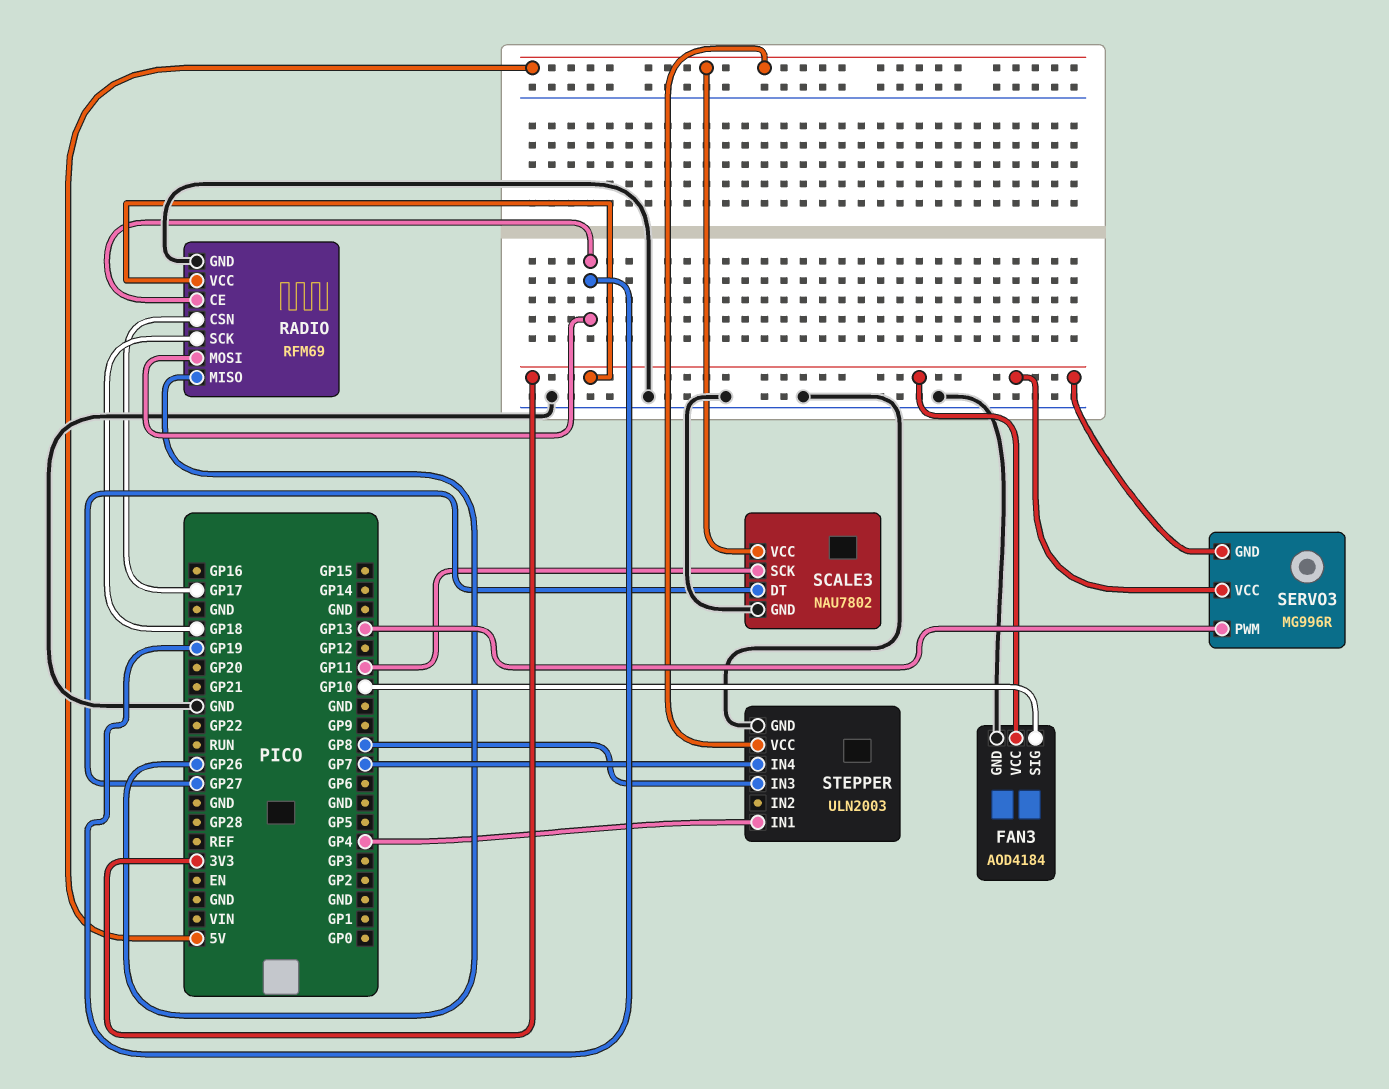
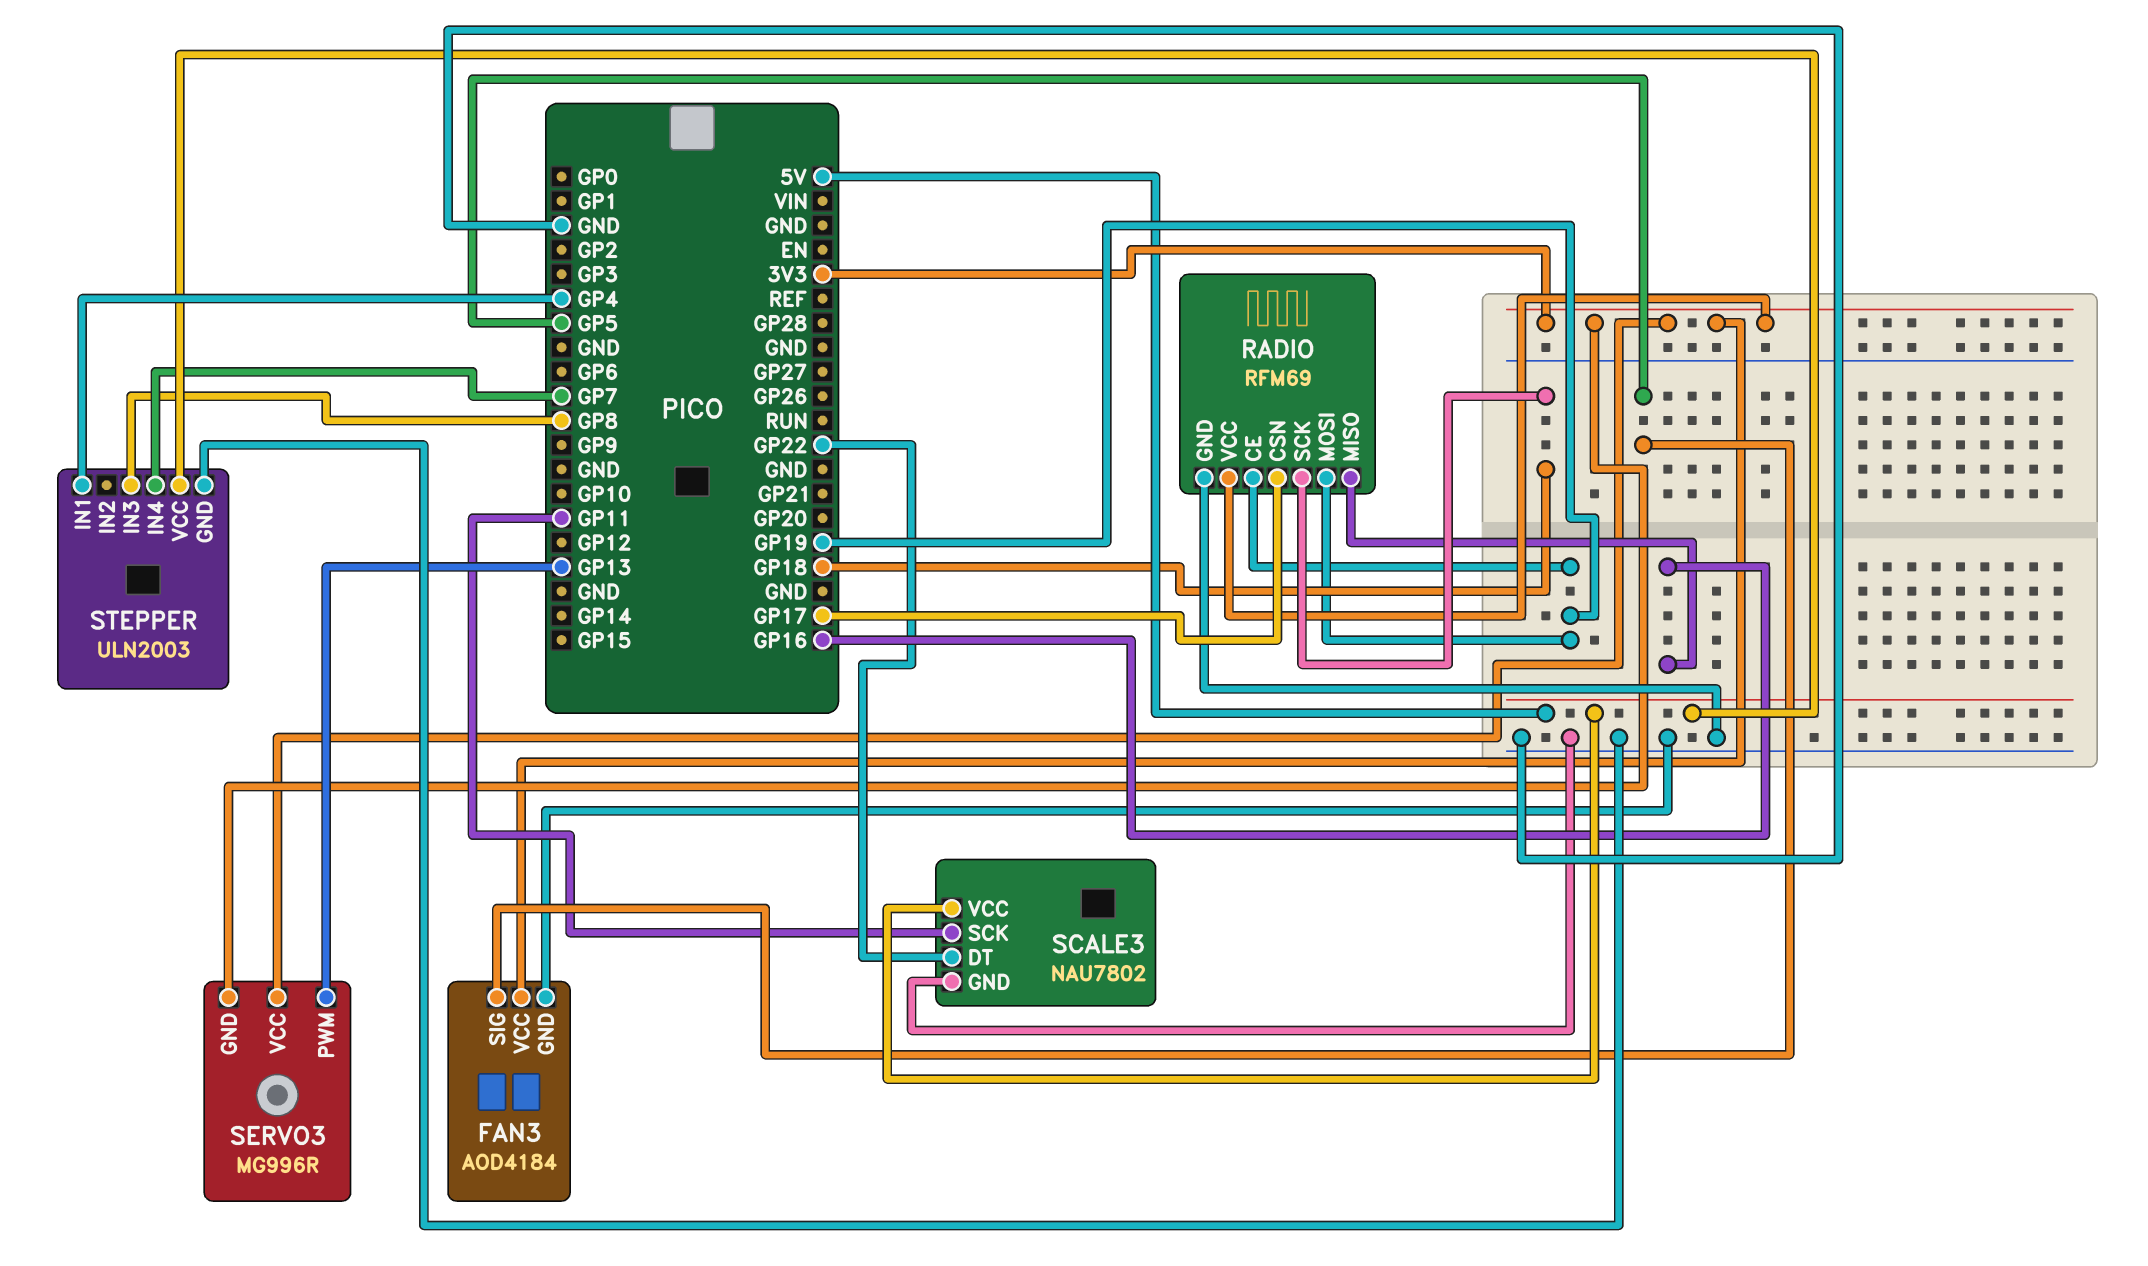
FAN3 pin SIG: GP10 -> GP5
RADIO pin MISO: GP26 -> GP16
SCALE3 pin DT: GP27 -> GP22

